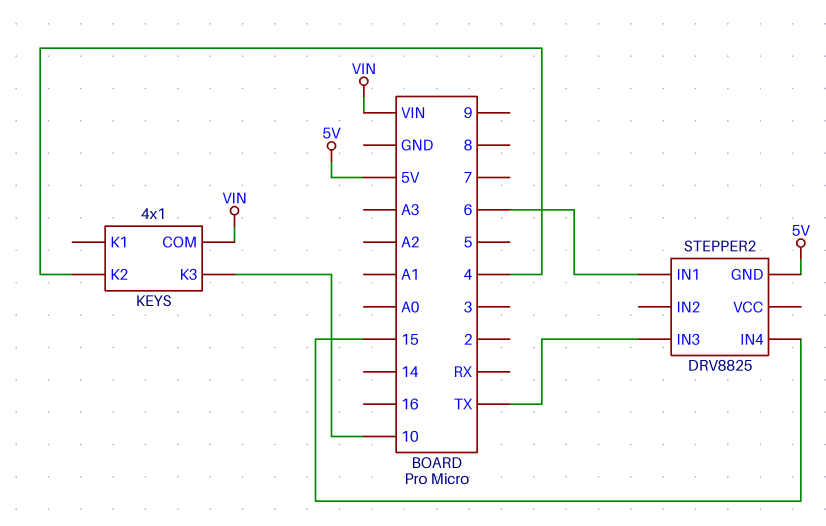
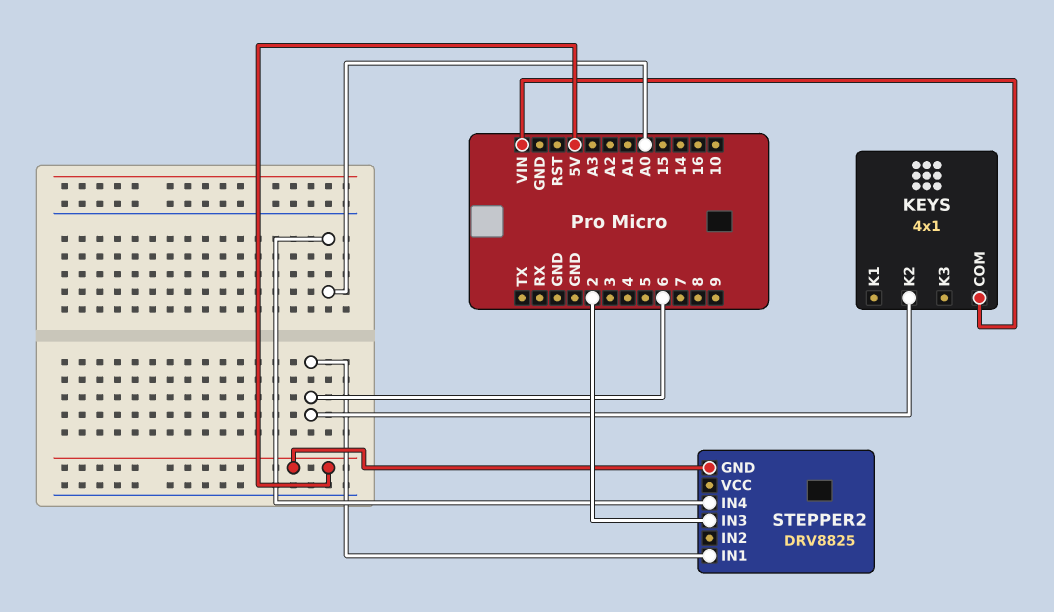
KEYS pin K2: 4 -> 6
KEYS pin K3: 10 -> none
STEPPER2 pin IN3: TX -> 2
STEPPER2 pin IN4: 15 -> A0

